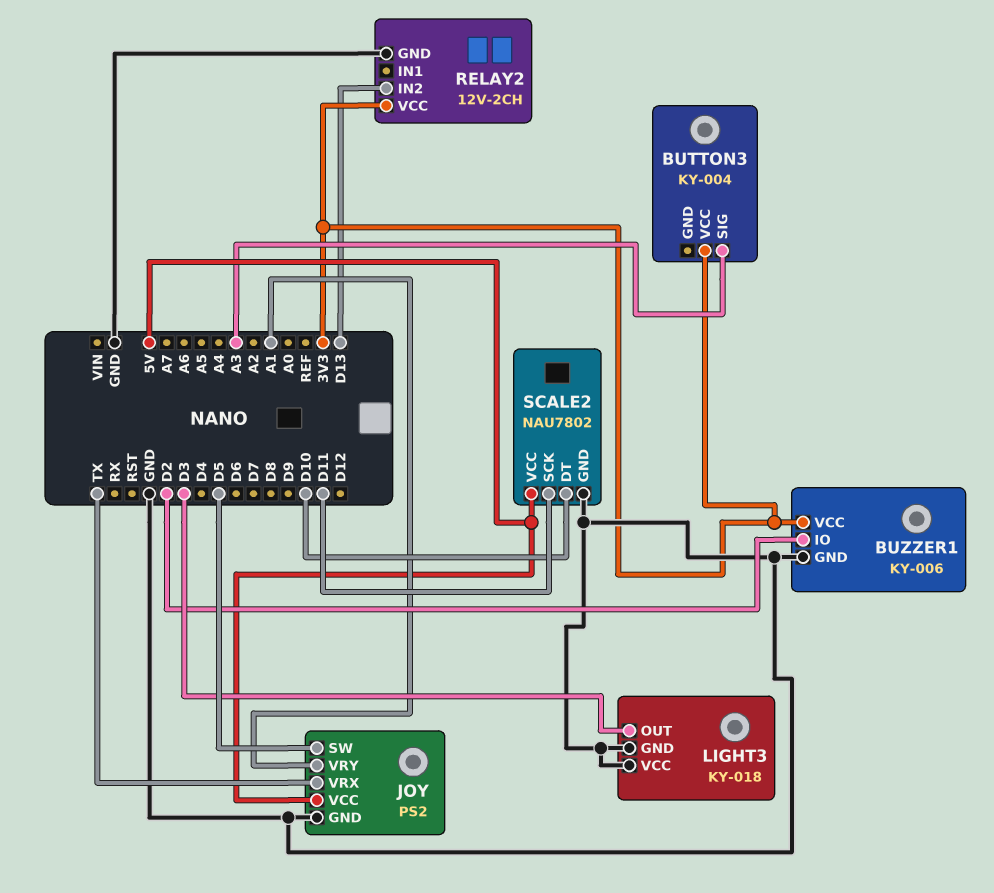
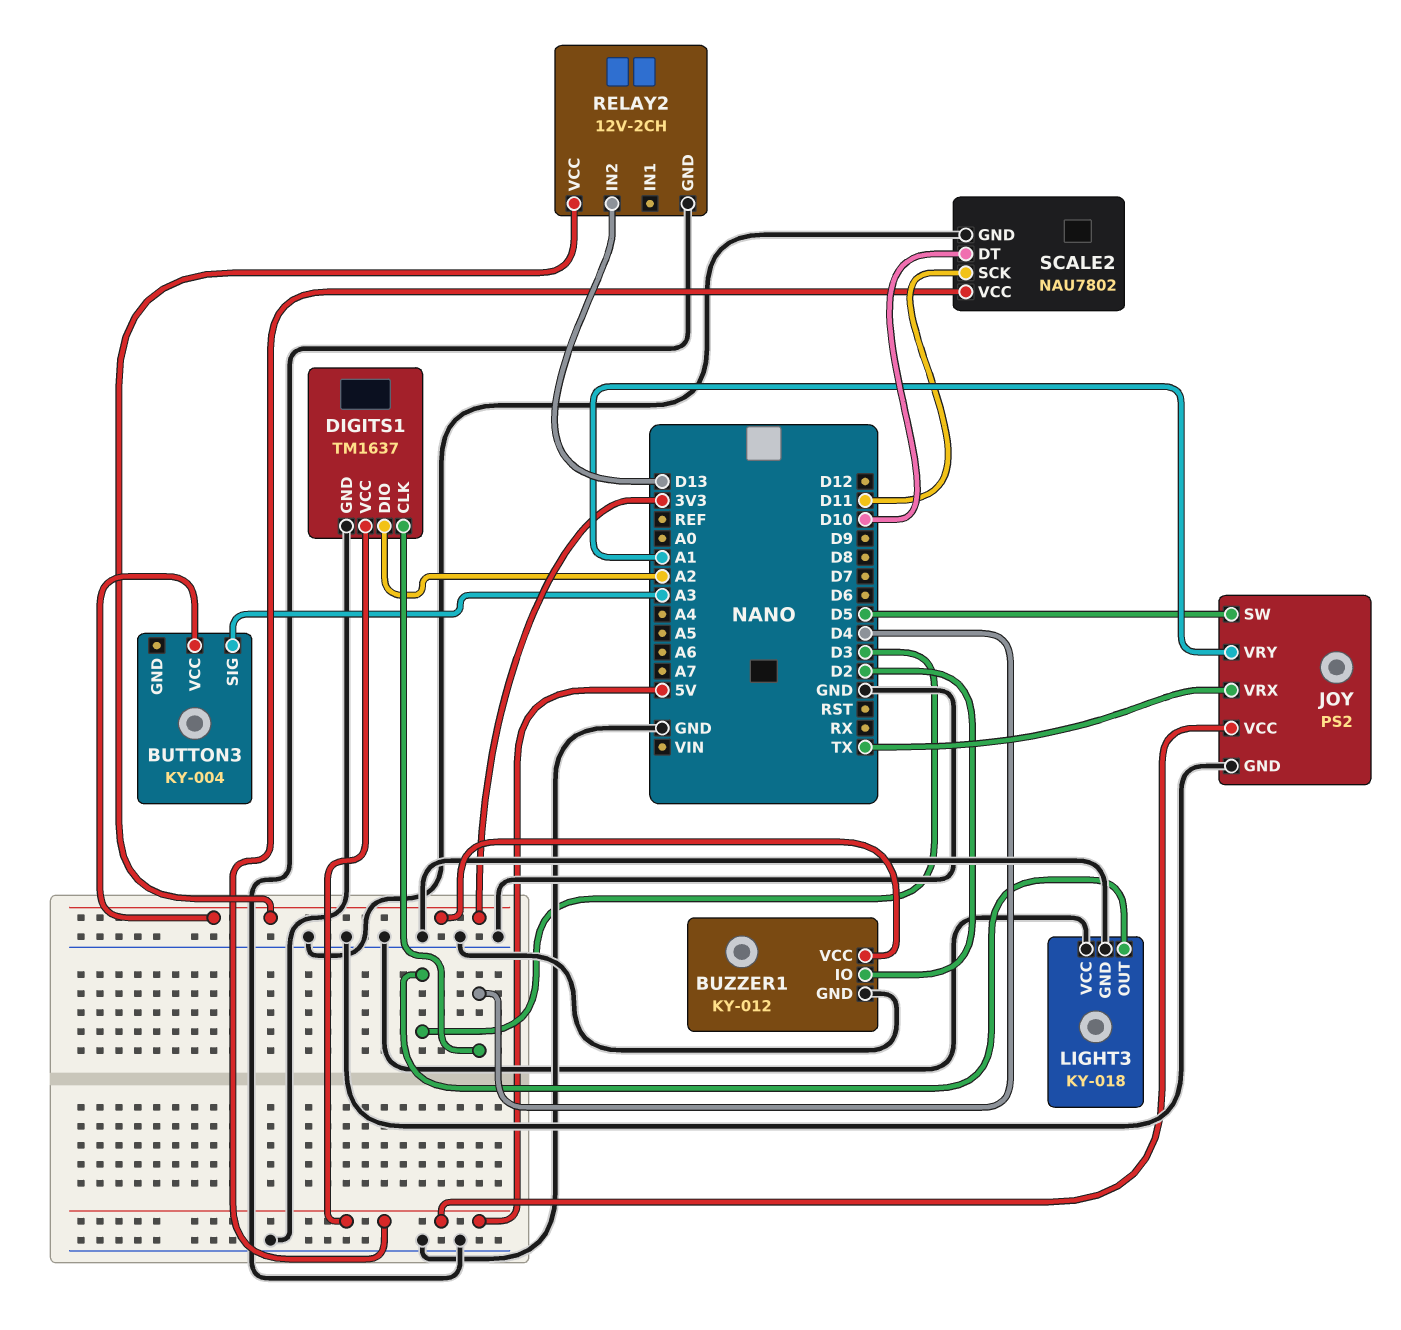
BUZZER1: KY-006 -> KY-012
DIGITS1: none -> TM1637
DIGITS1 pin CLK: none -> D4
DIGITS1 pin DIO: none -> A2
DIGITS1 pin GND: none -> GND
DIGITS1 pin VCC: none -> 5V

